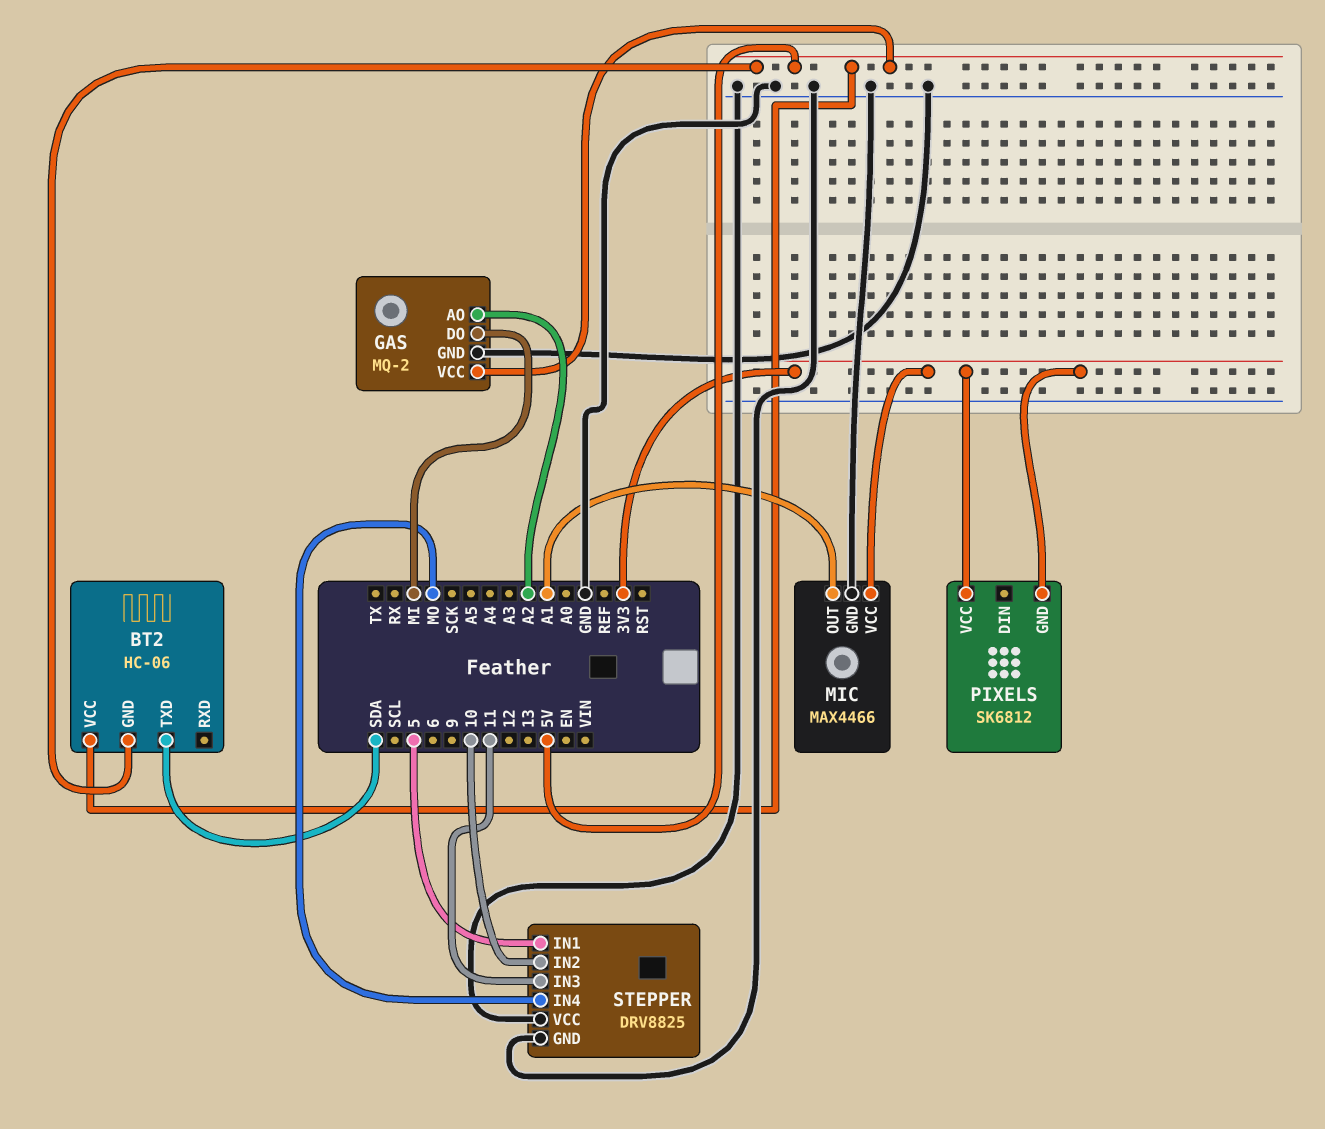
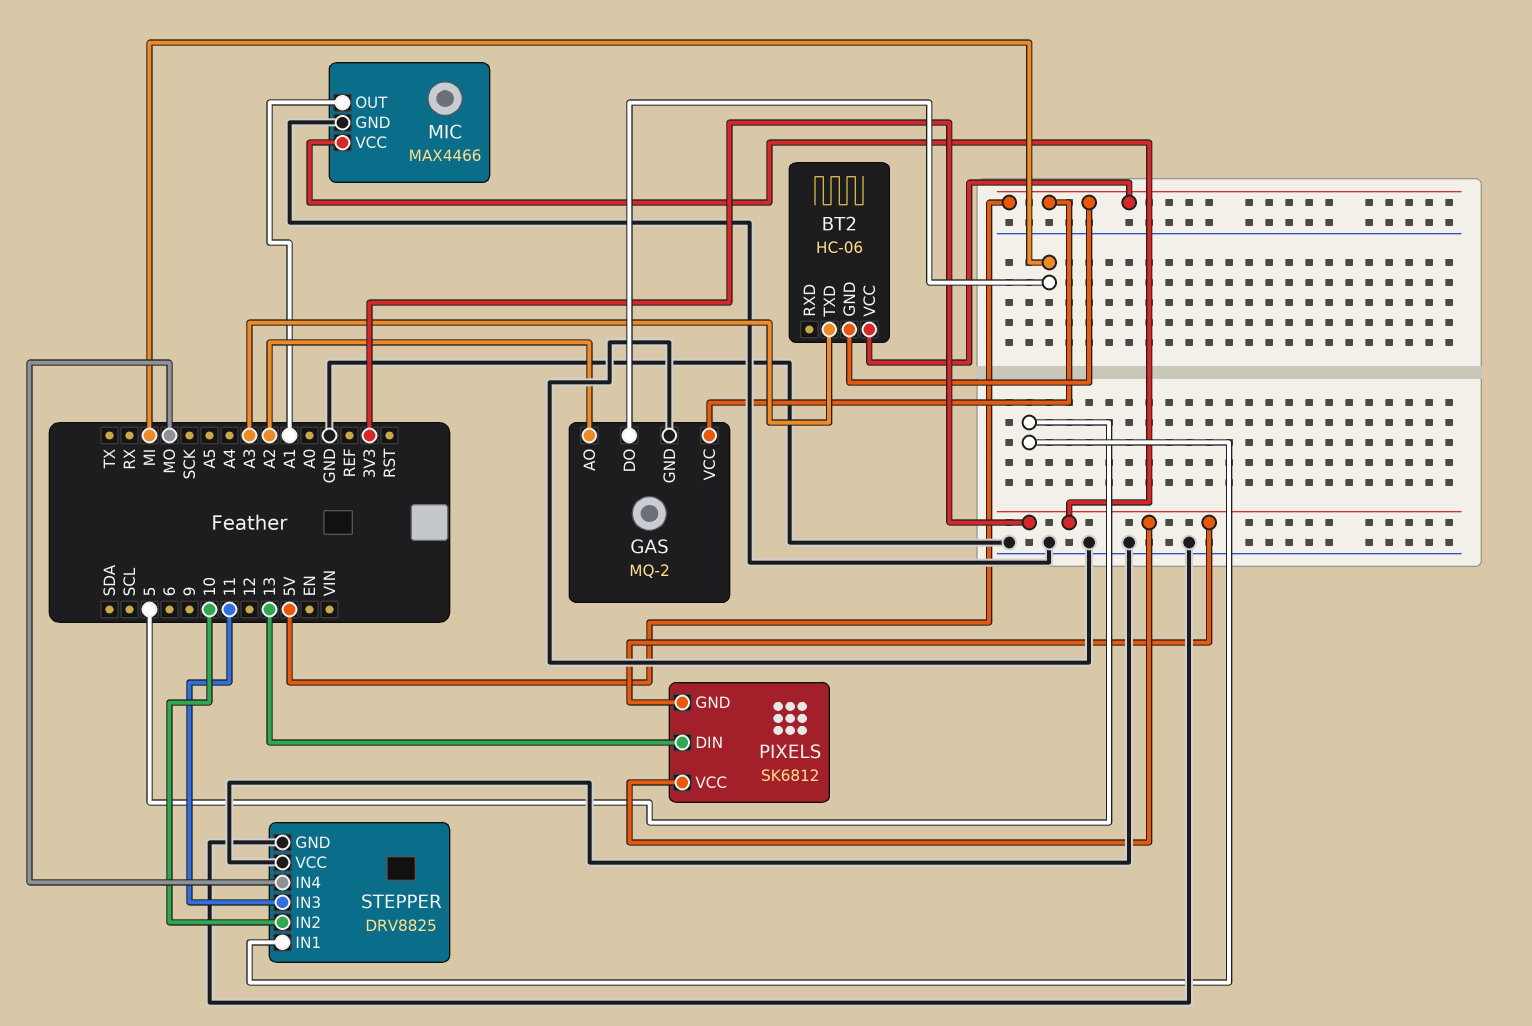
BT2 pin TXD: SDA -> A3
PIXELS pin DIN: none -> 13

